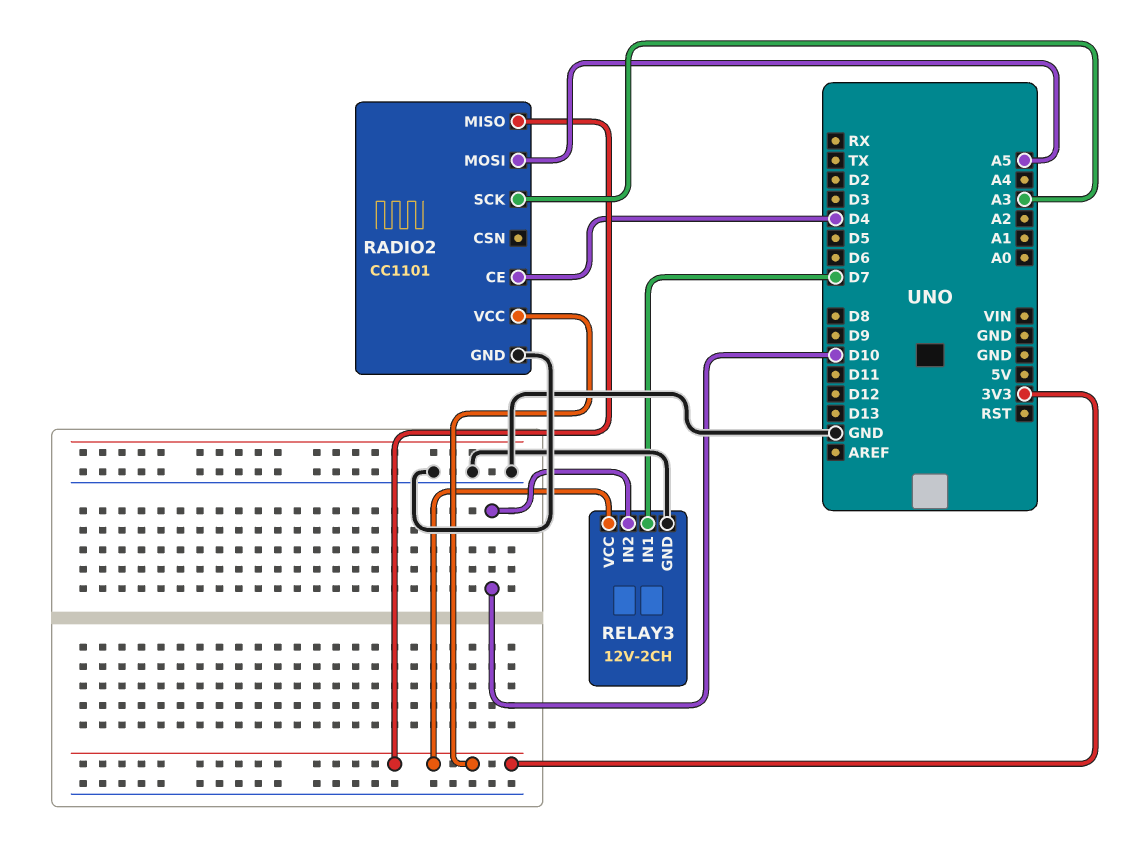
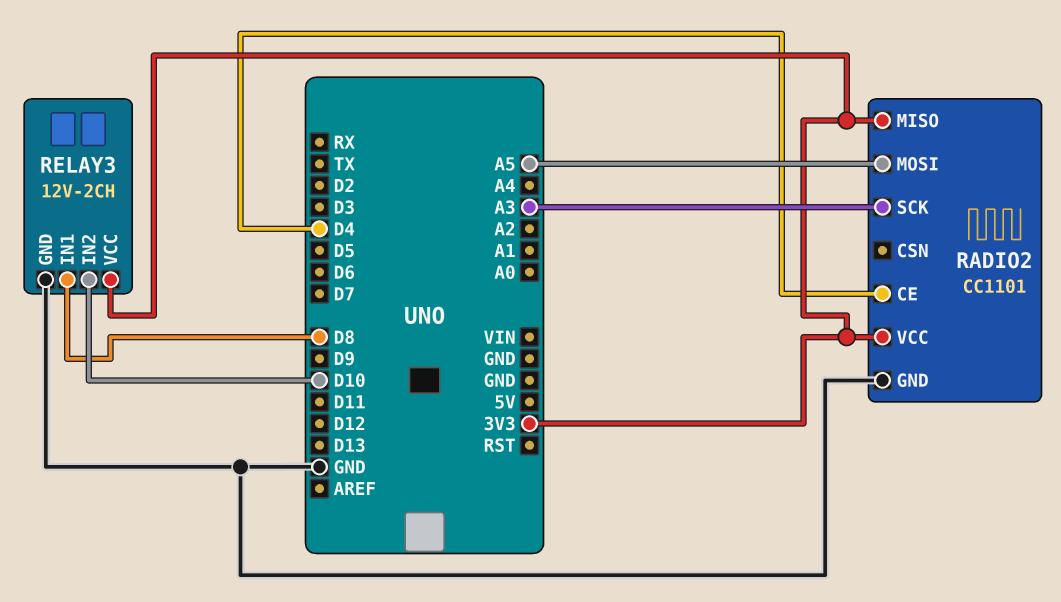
RELAY3 pin IN1: D7 -> D8

